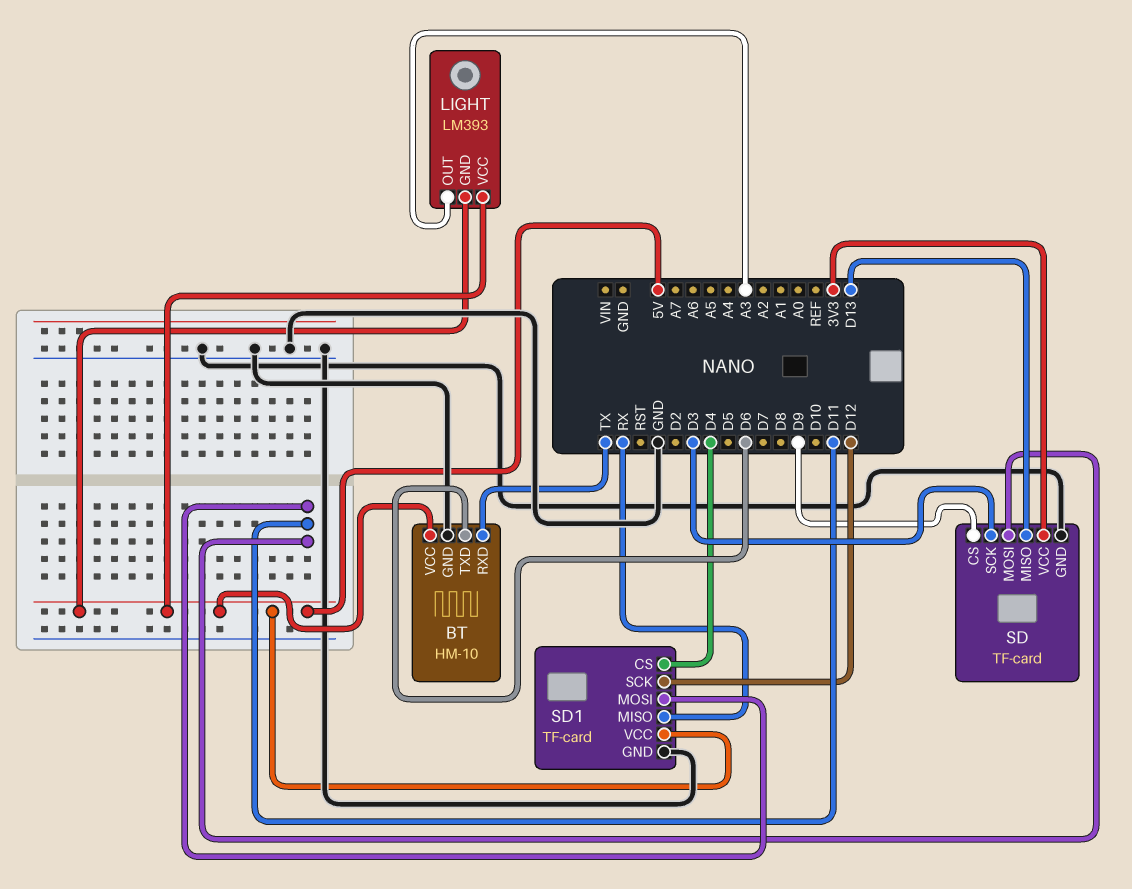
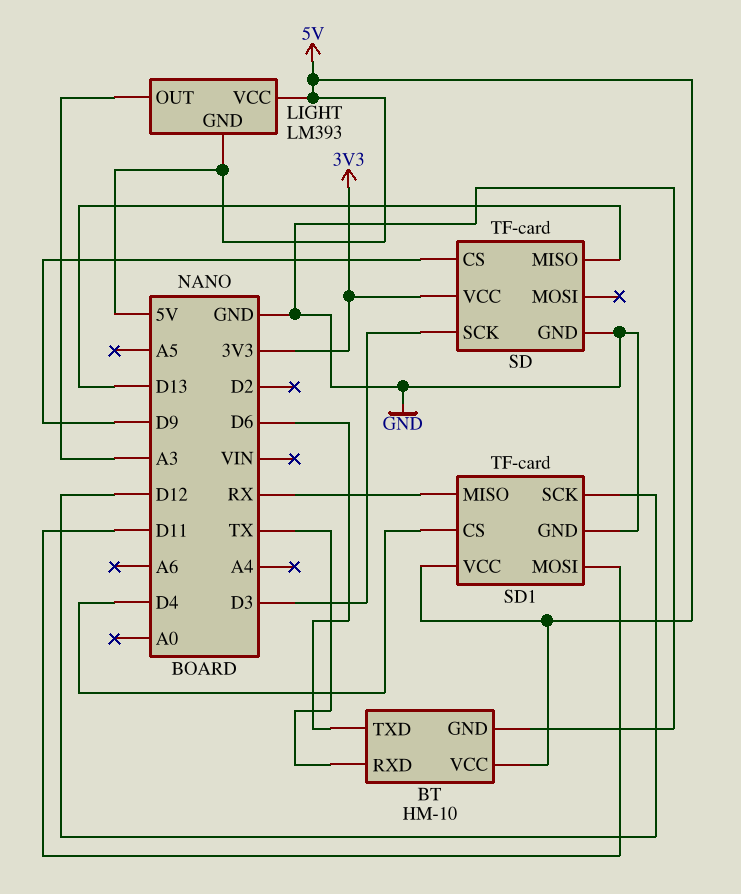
SD pin MOSI: D11 -> none

